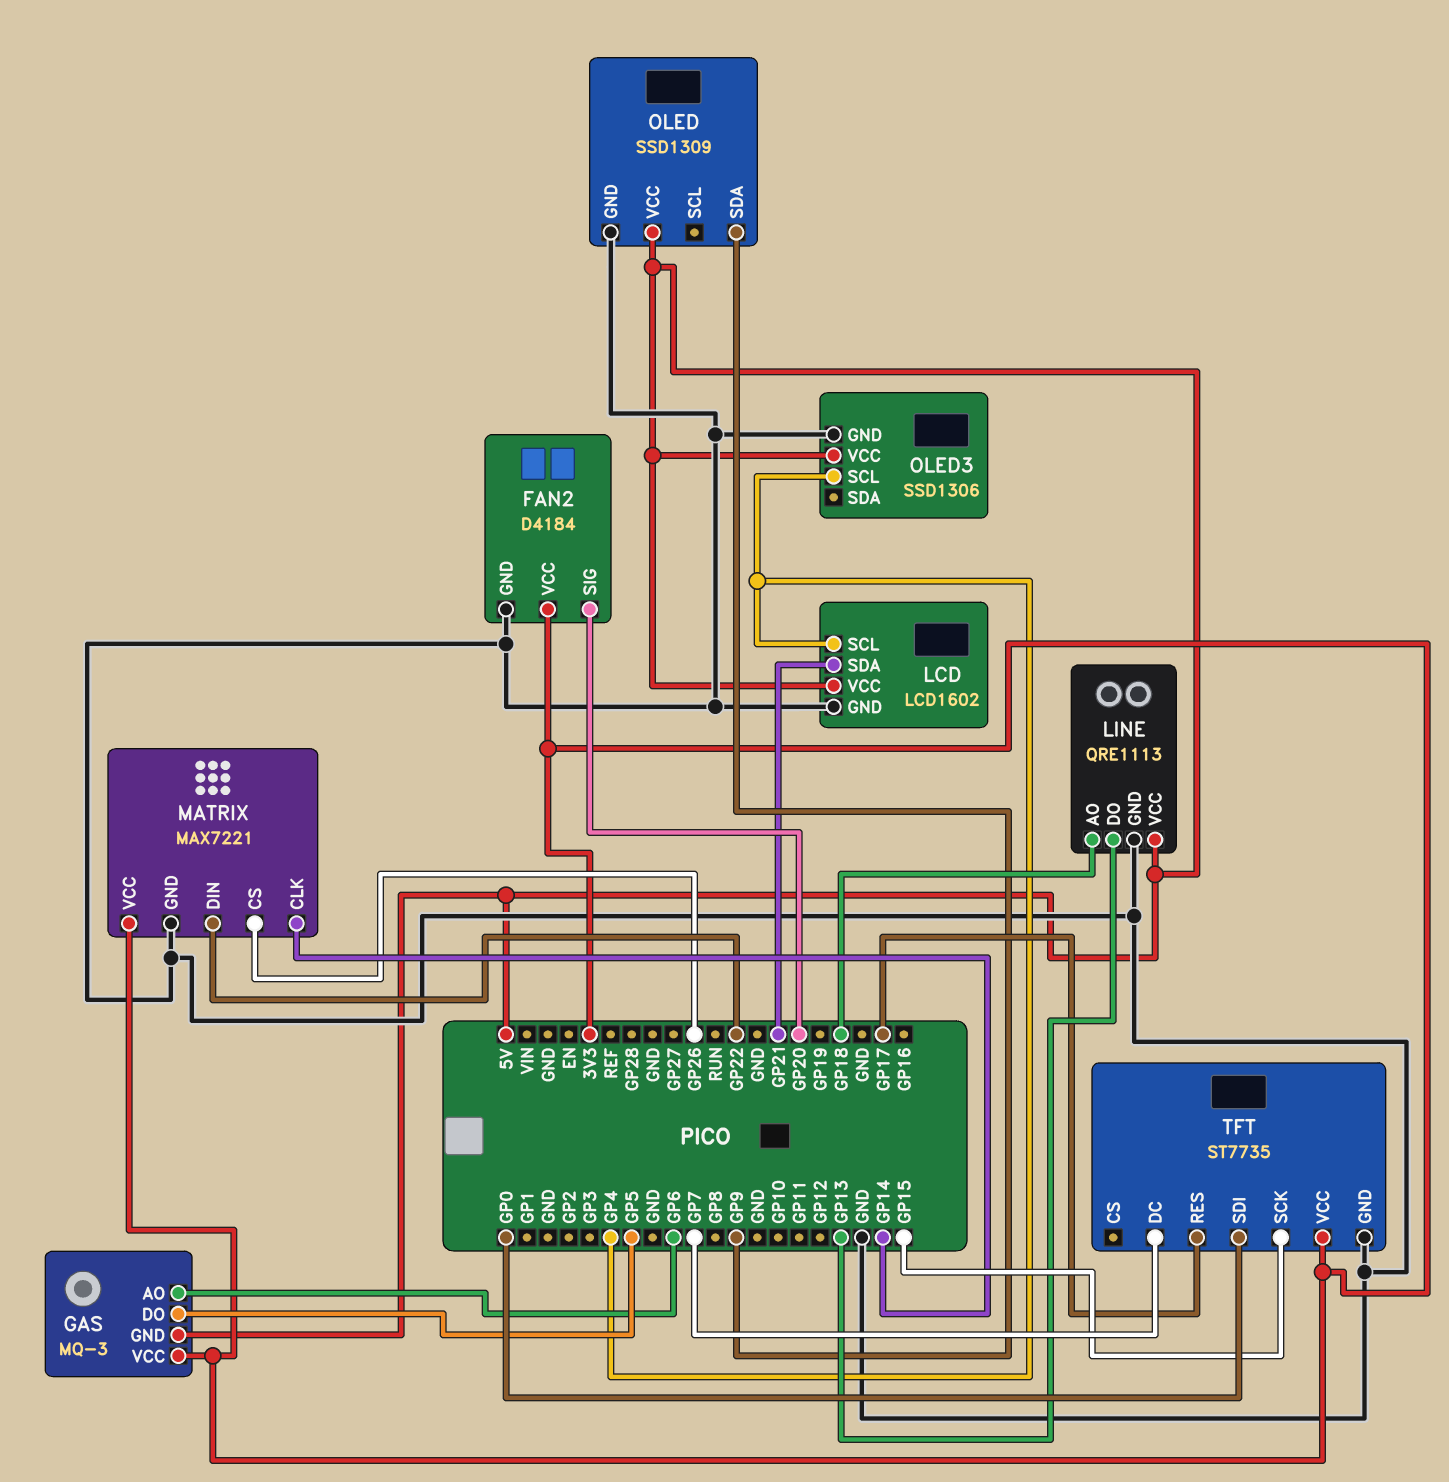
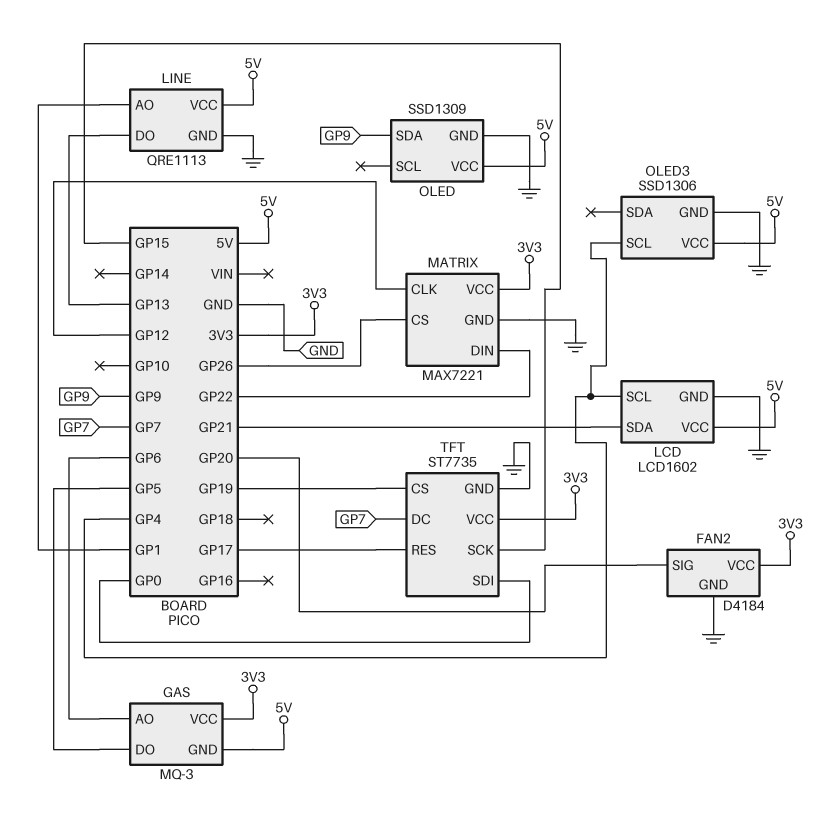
LINE pin AO: GP18 -> GP1
MATRIX pin CLK: GP14 -> GP12
TFT pin CS: none -> GP19

